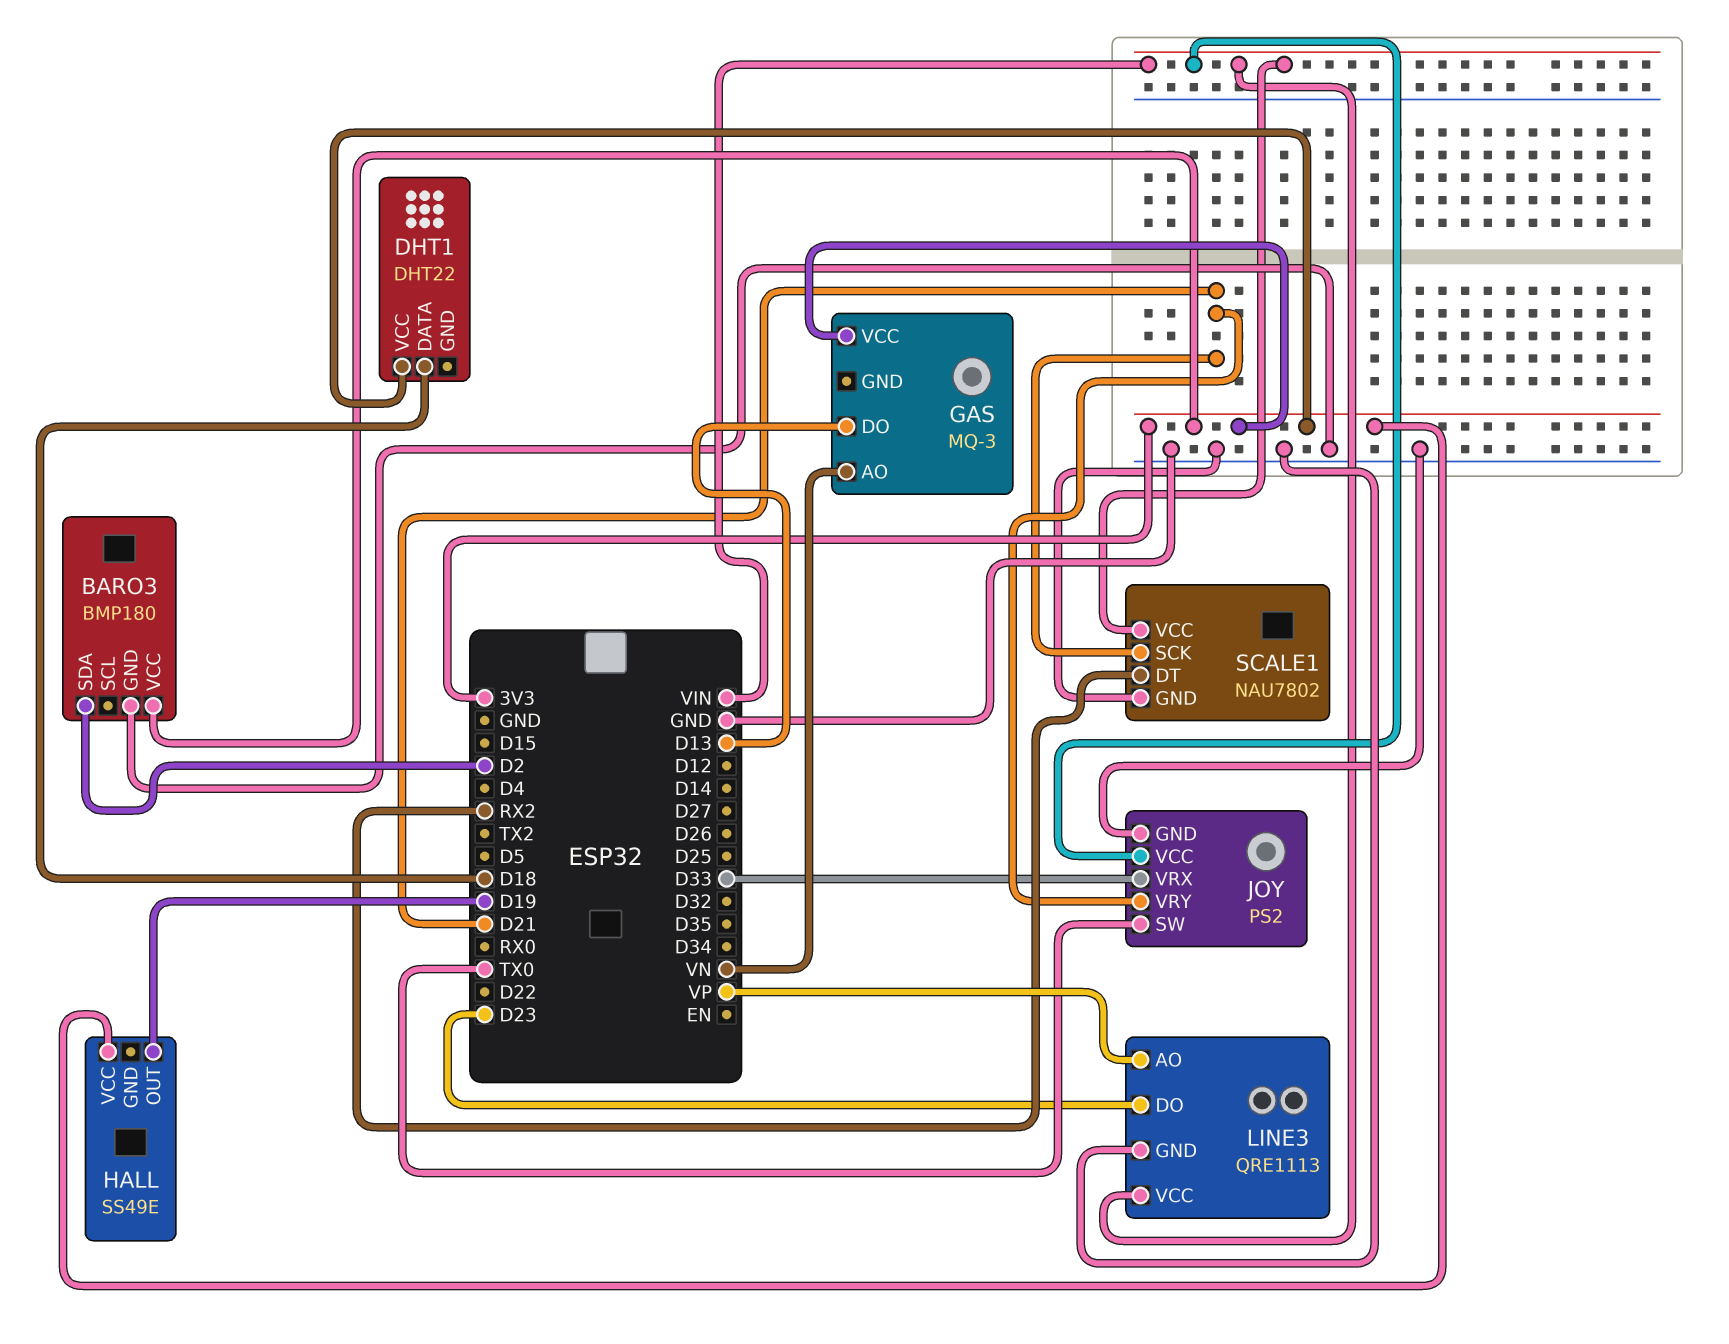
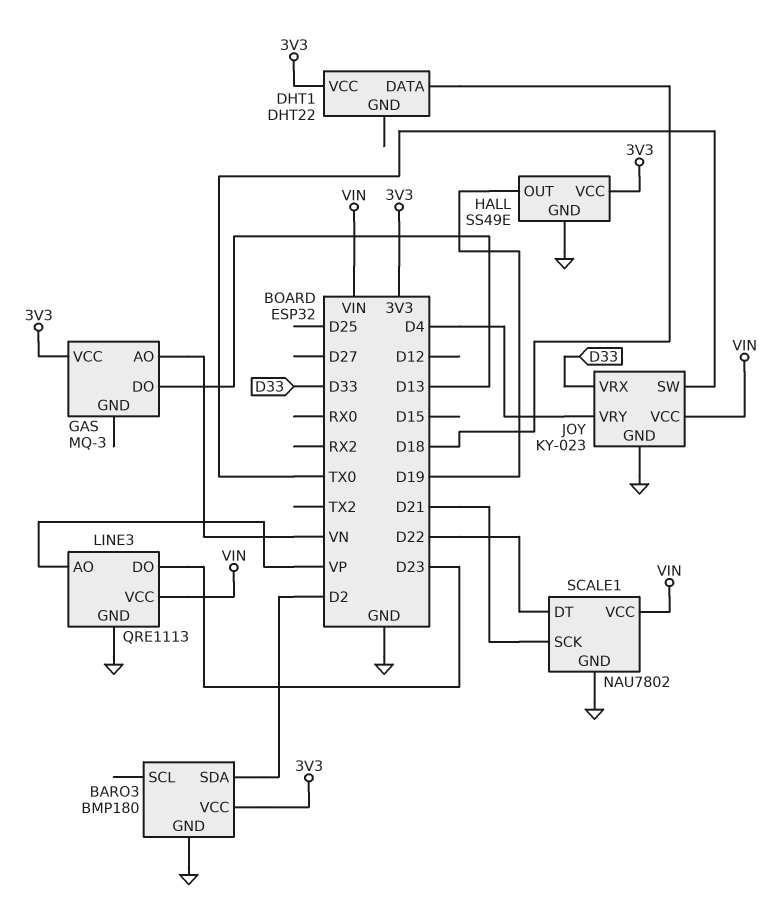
HALL pin GND: none -> GND
JOY: PS2 -> KY-023
JOY pin VRY: D21 -> D4
SCALE1 pin DT: RX2 -> D22

